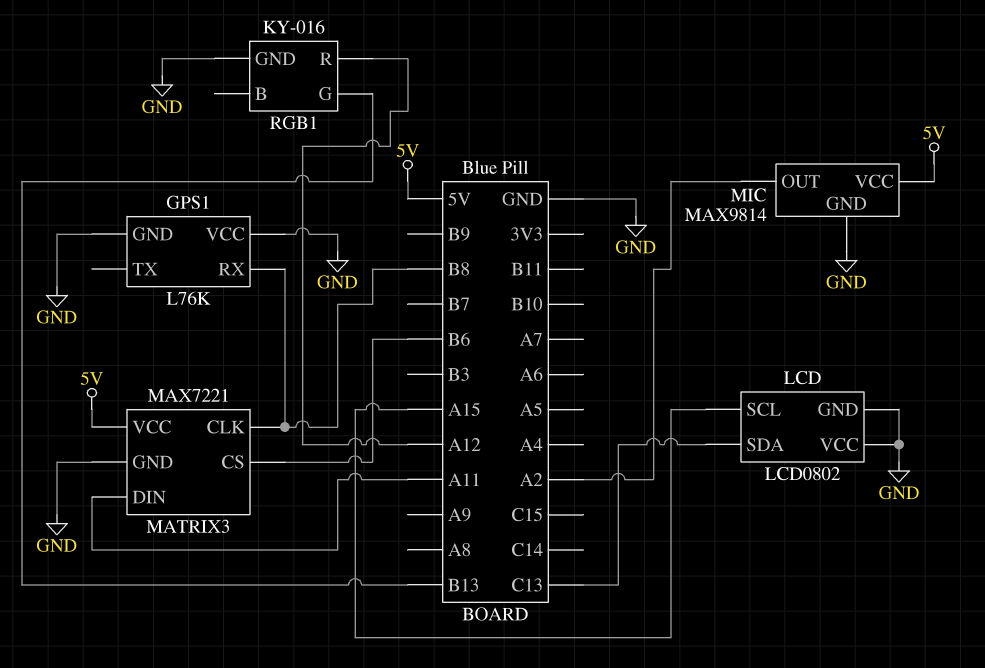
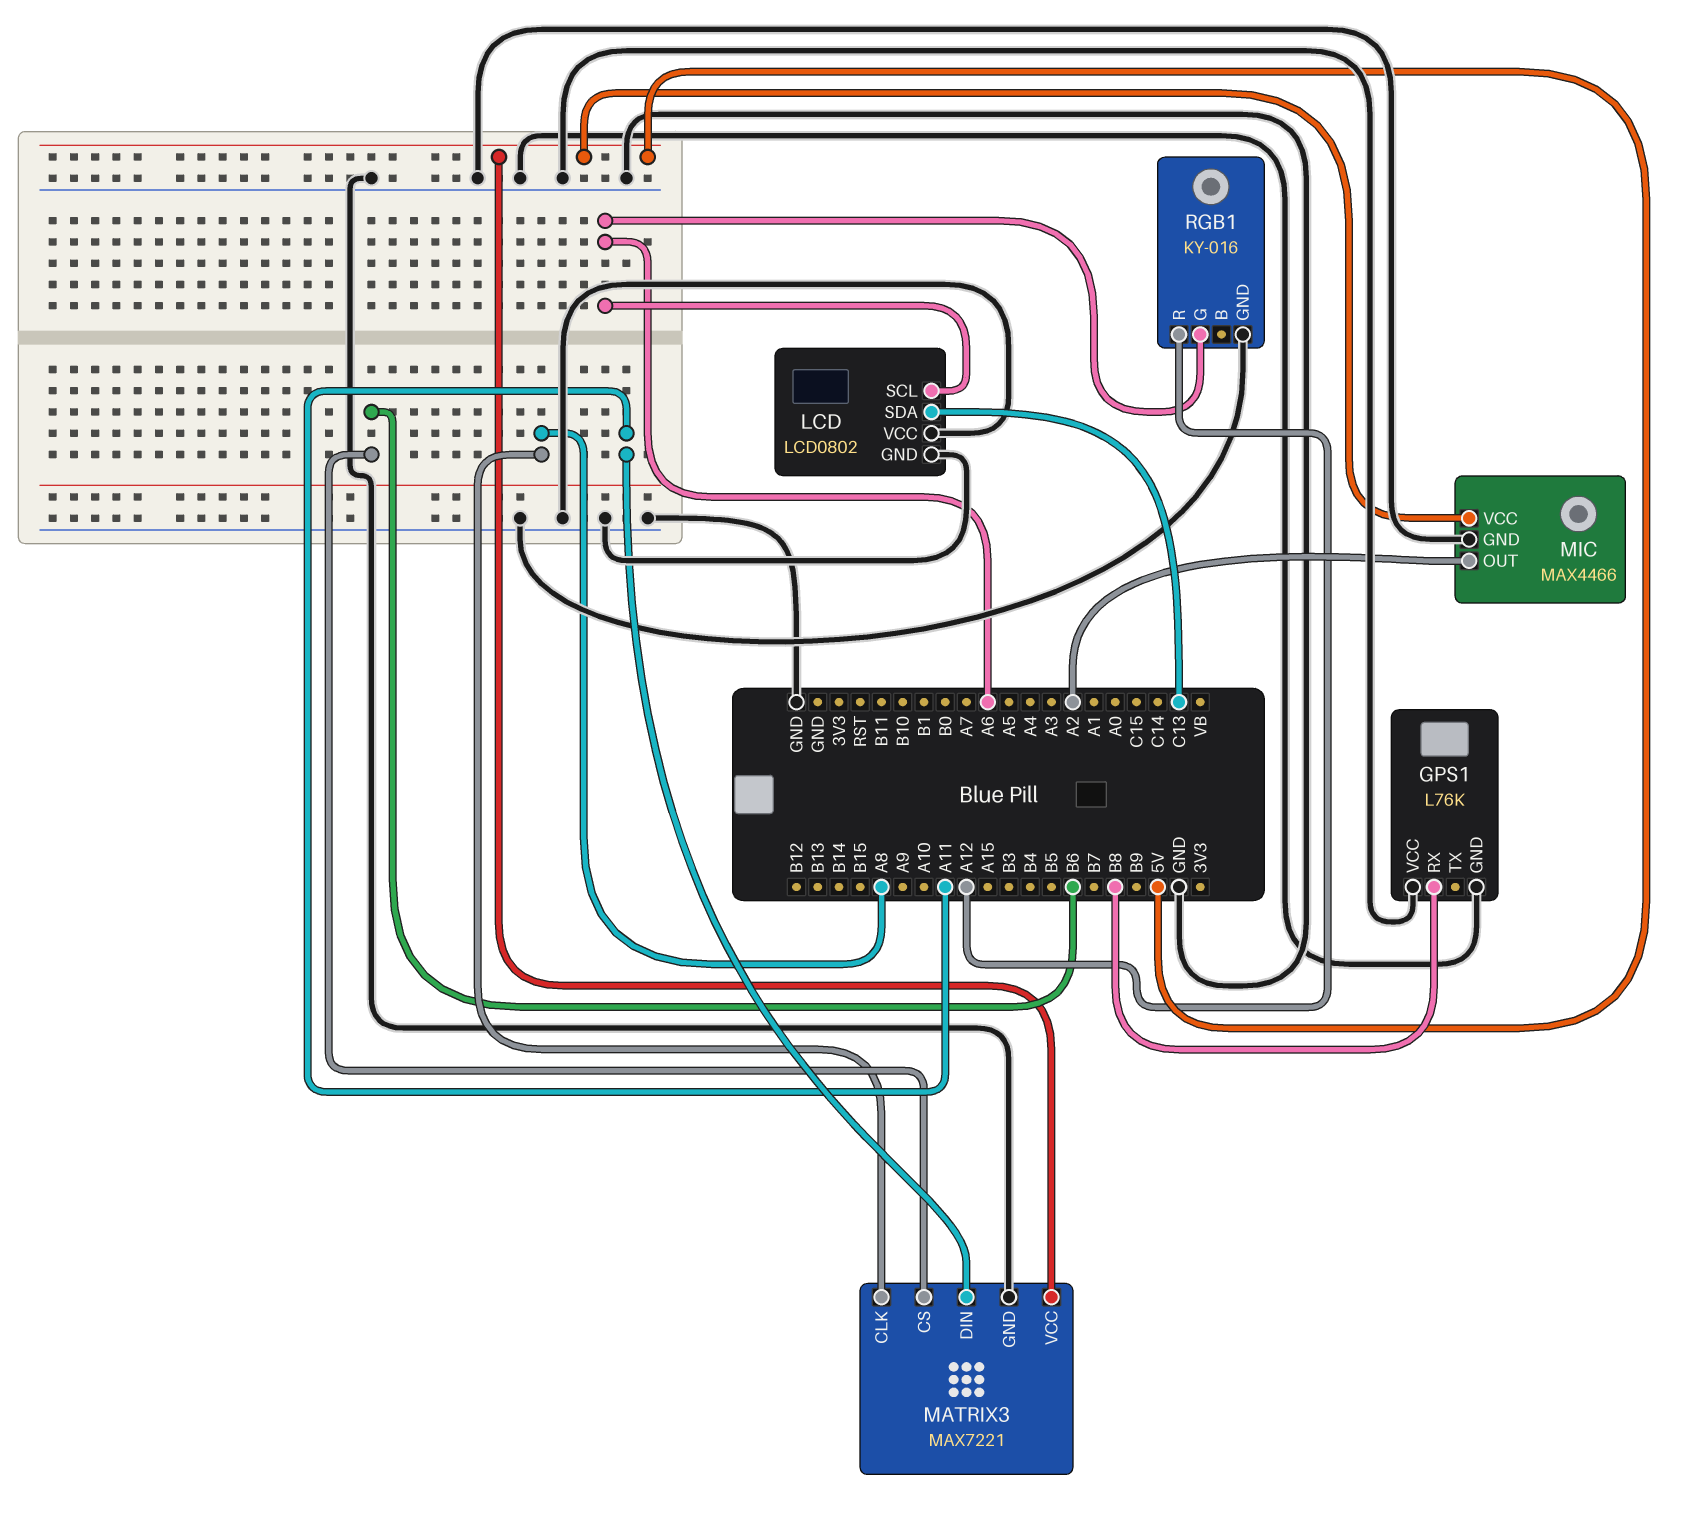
LCD pin SCL: A15 -> A6
MATRIX3 pin CLK: B8 -> A8
MIC: MAX9814 -> MAX4466
RGB1 pin G: B13 -> A6

